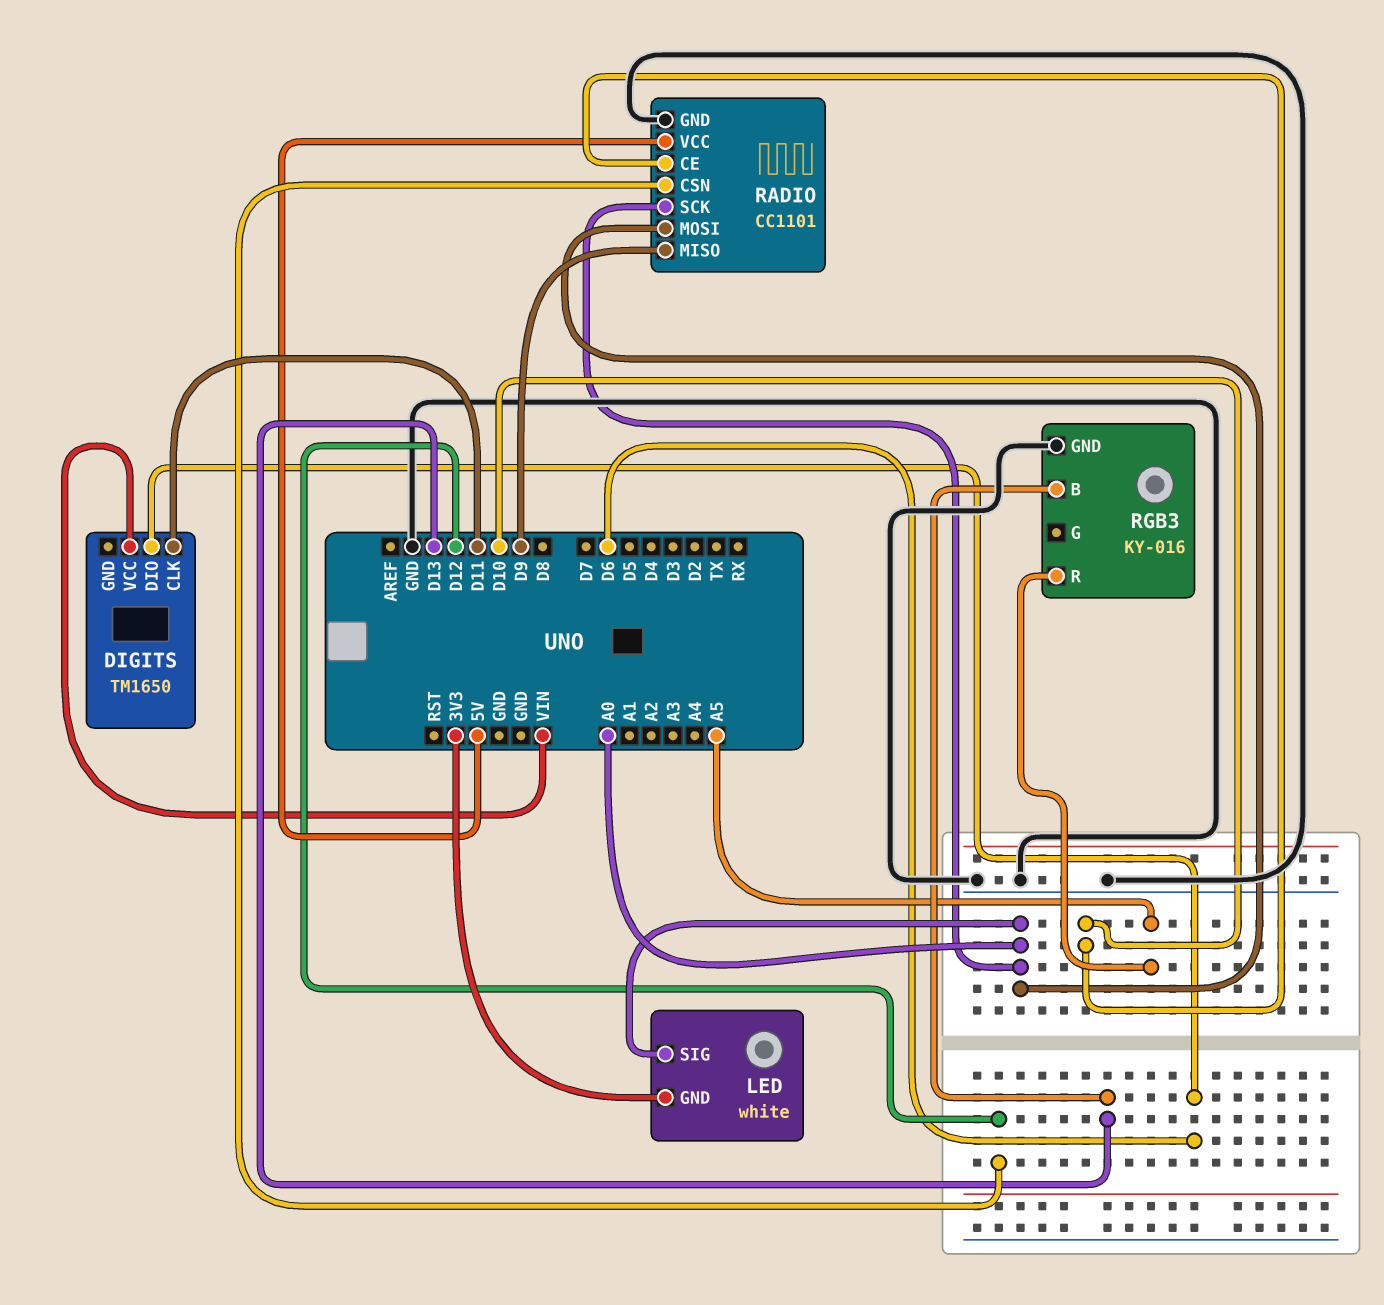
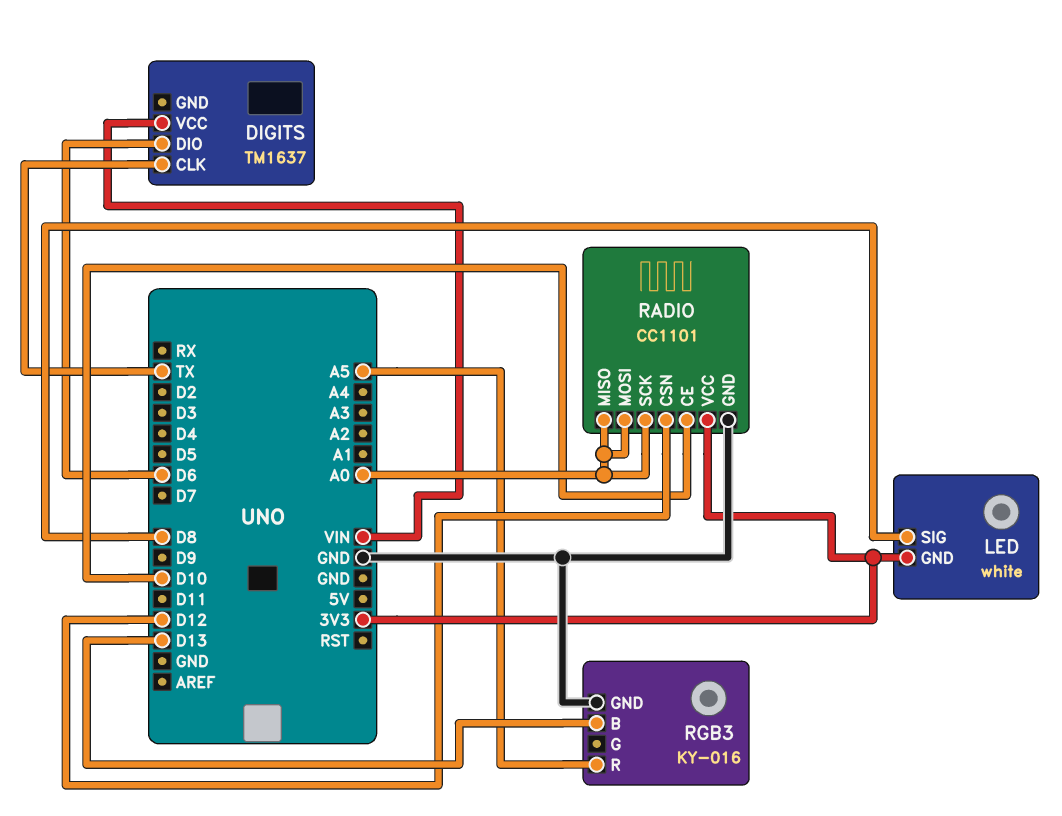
DIGITS: TM1650 -> TM1637
DIGITS pin CLK: D11 -> TX
LED pin SIG: A0 -> D8
RADIO pin MISO: D9 -> A0
RADIO pin VCC: 5V -> 3V3

